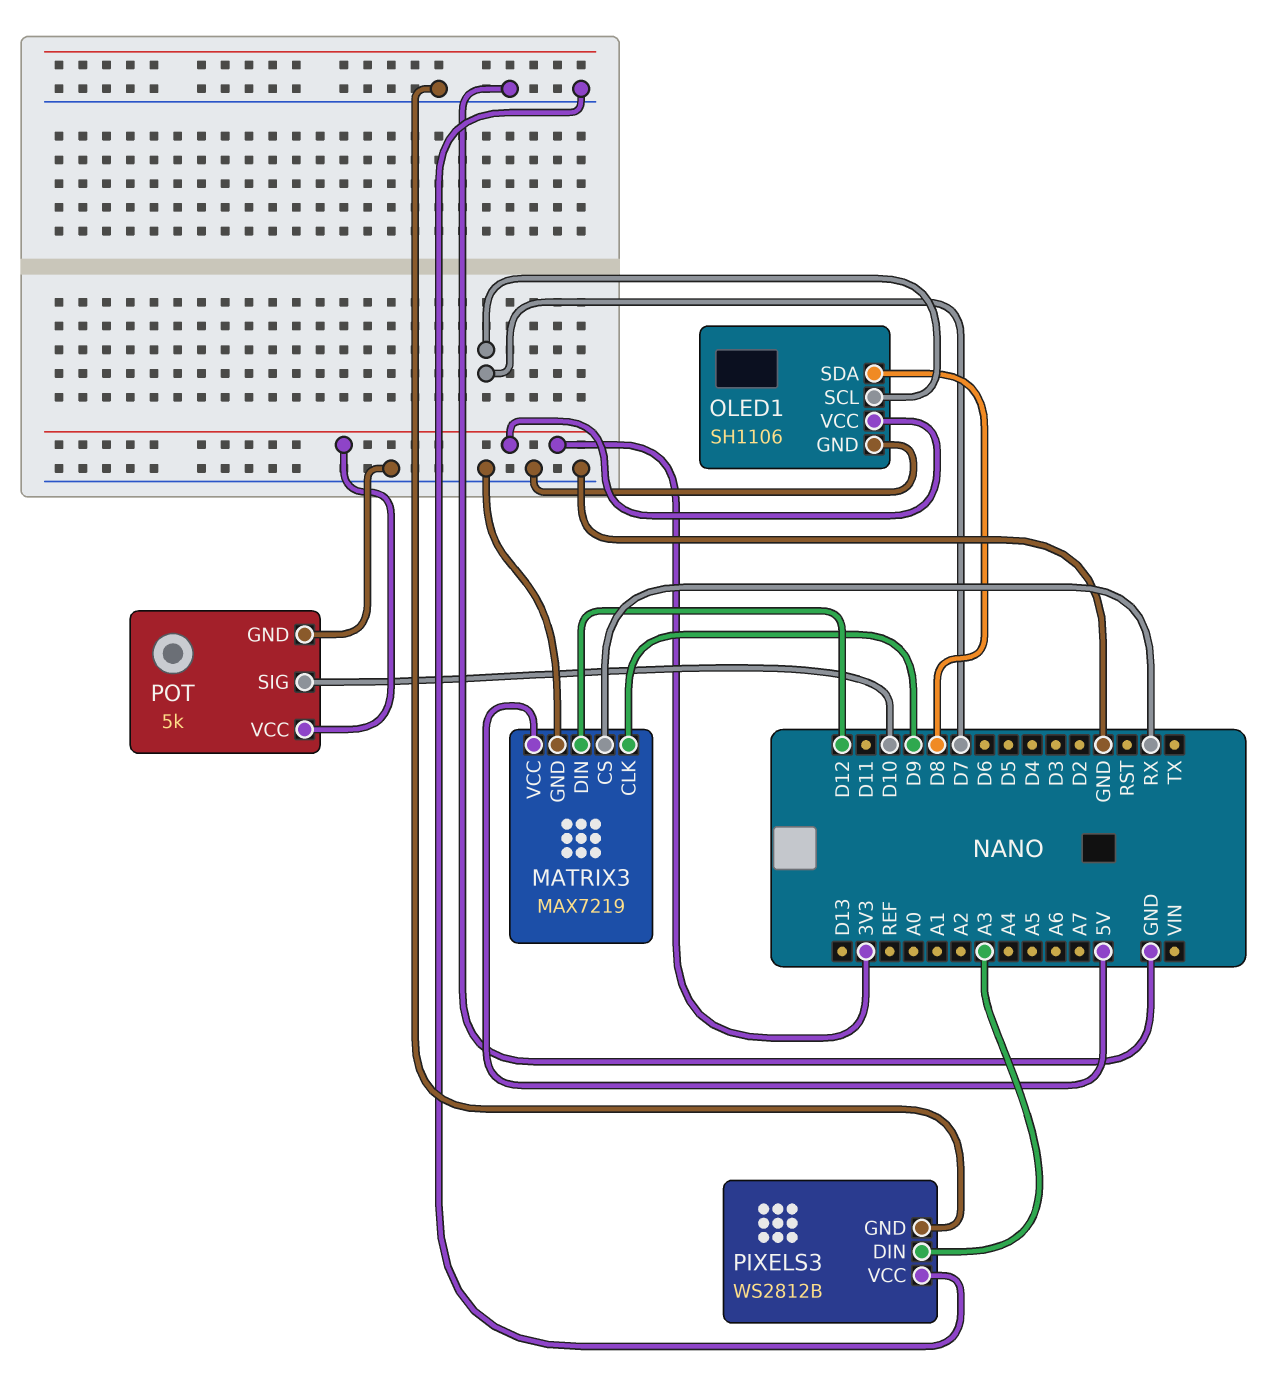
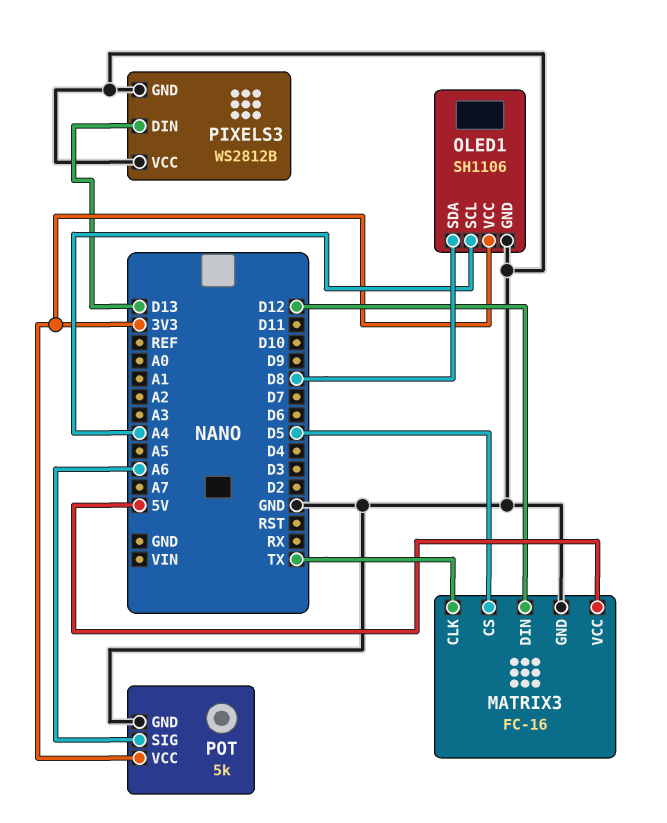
MATRIX3: MAX7219 -> FC-16
MATRIX3 pin CLK: D9 -> TX
MATRIX3 pin CS: RX -> D5
OLED1 pin SCL: D7 -> A4
PIXELS3 pin DIN: A3 -> D13
POT pin SIG: D10 -> A6

